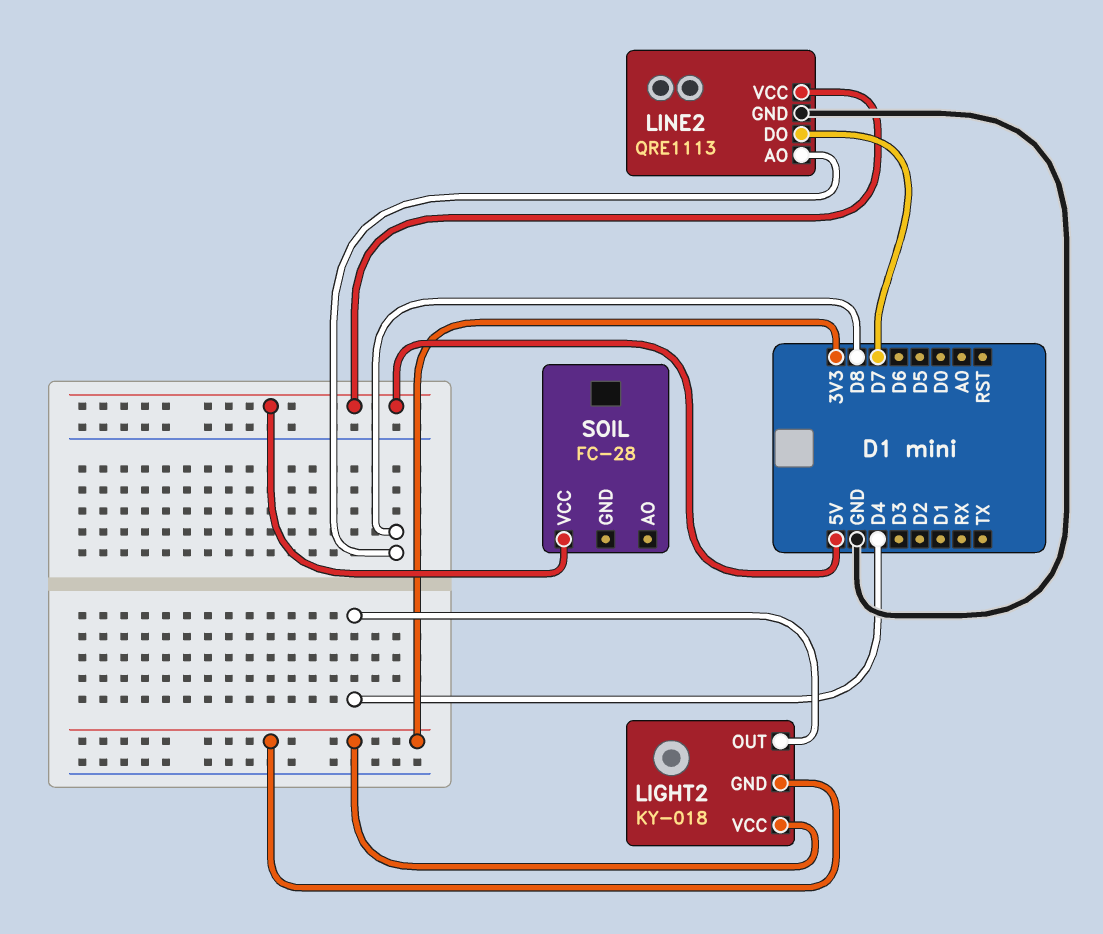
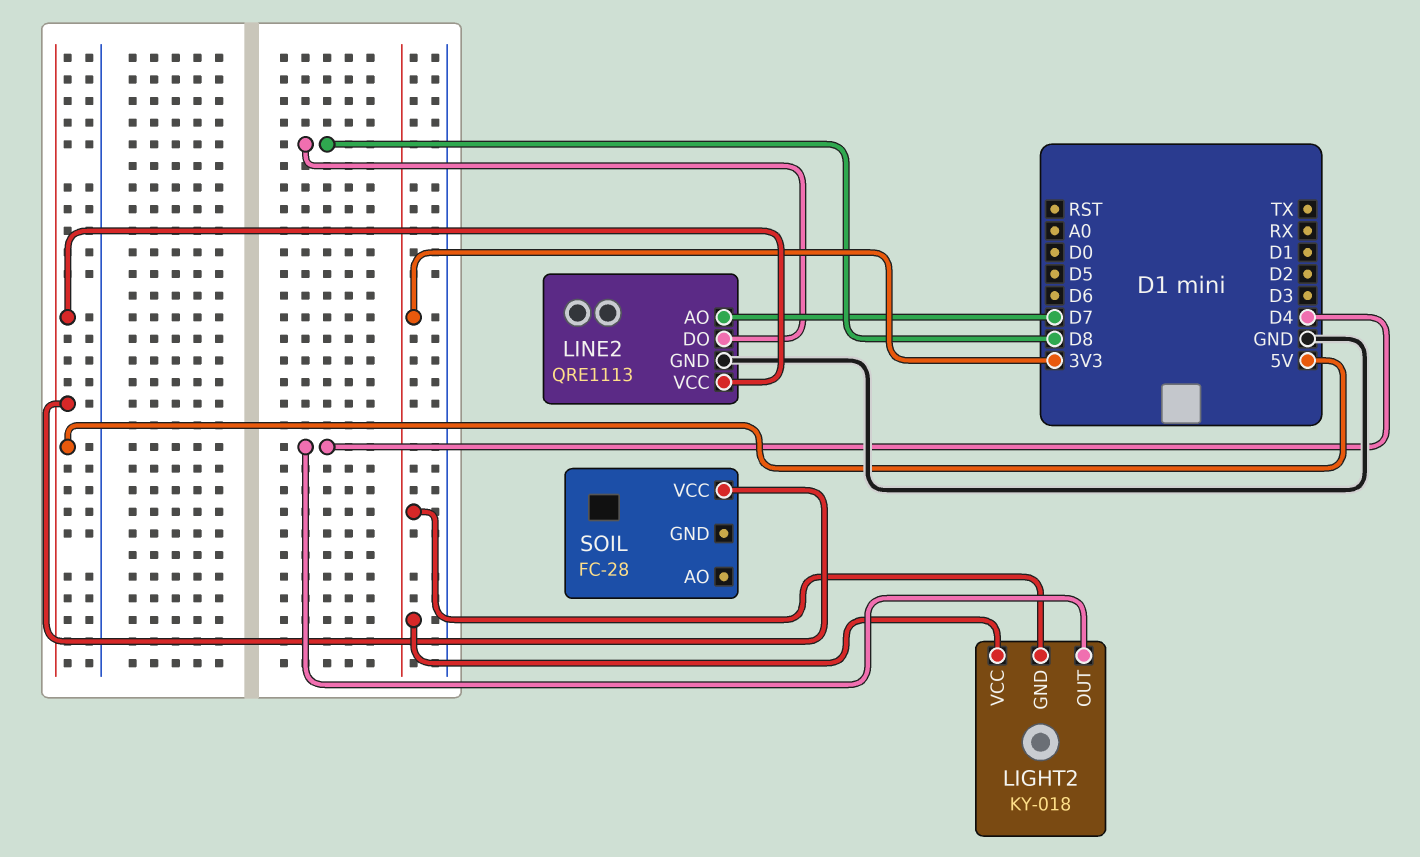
LINE2 pin AO: D8 -> D7
LINE2 pin DO: D7 -> D8

